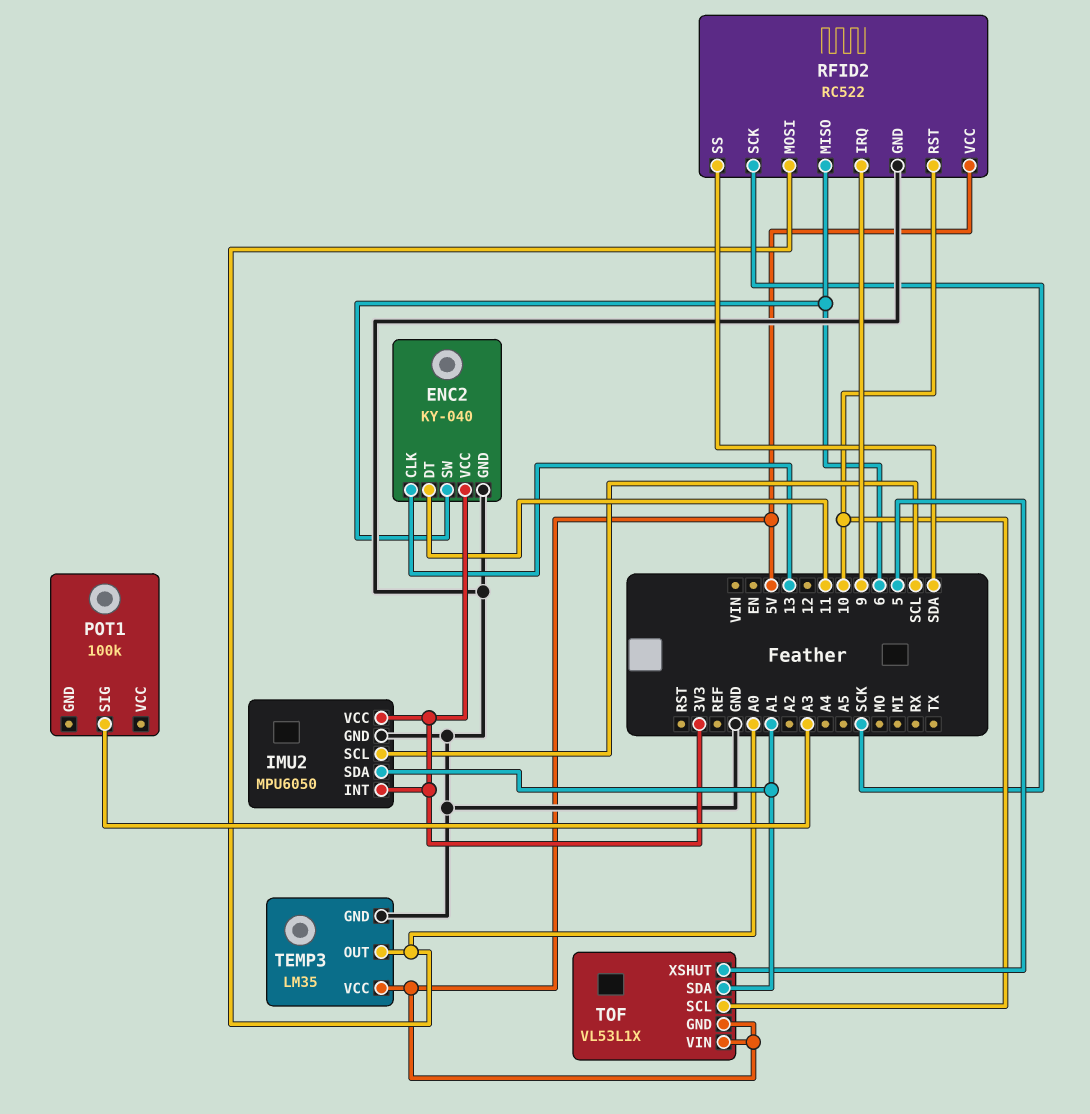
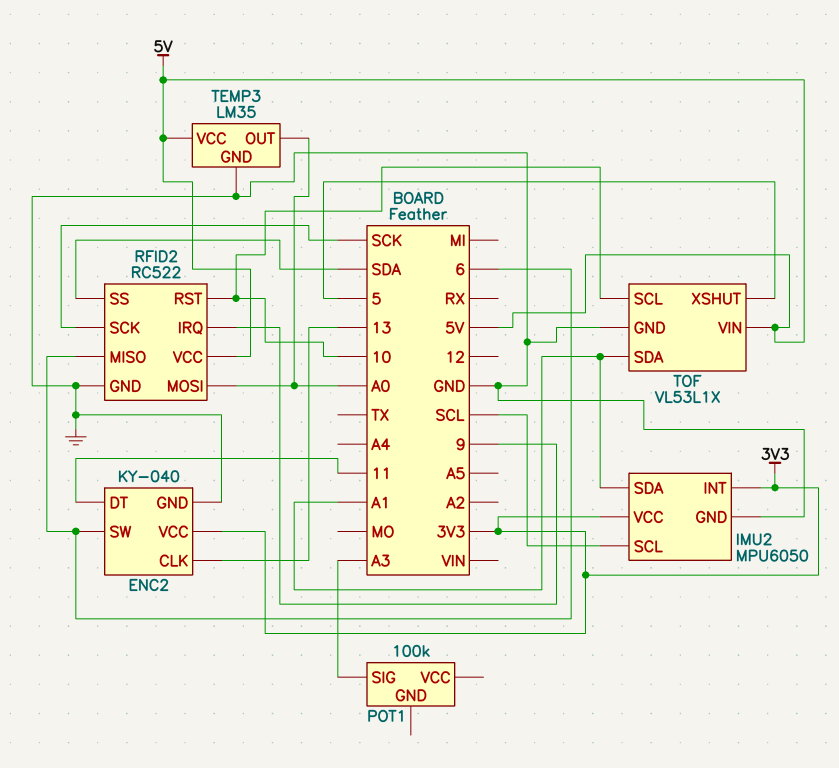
TOF pin GND: 5V -> GND

